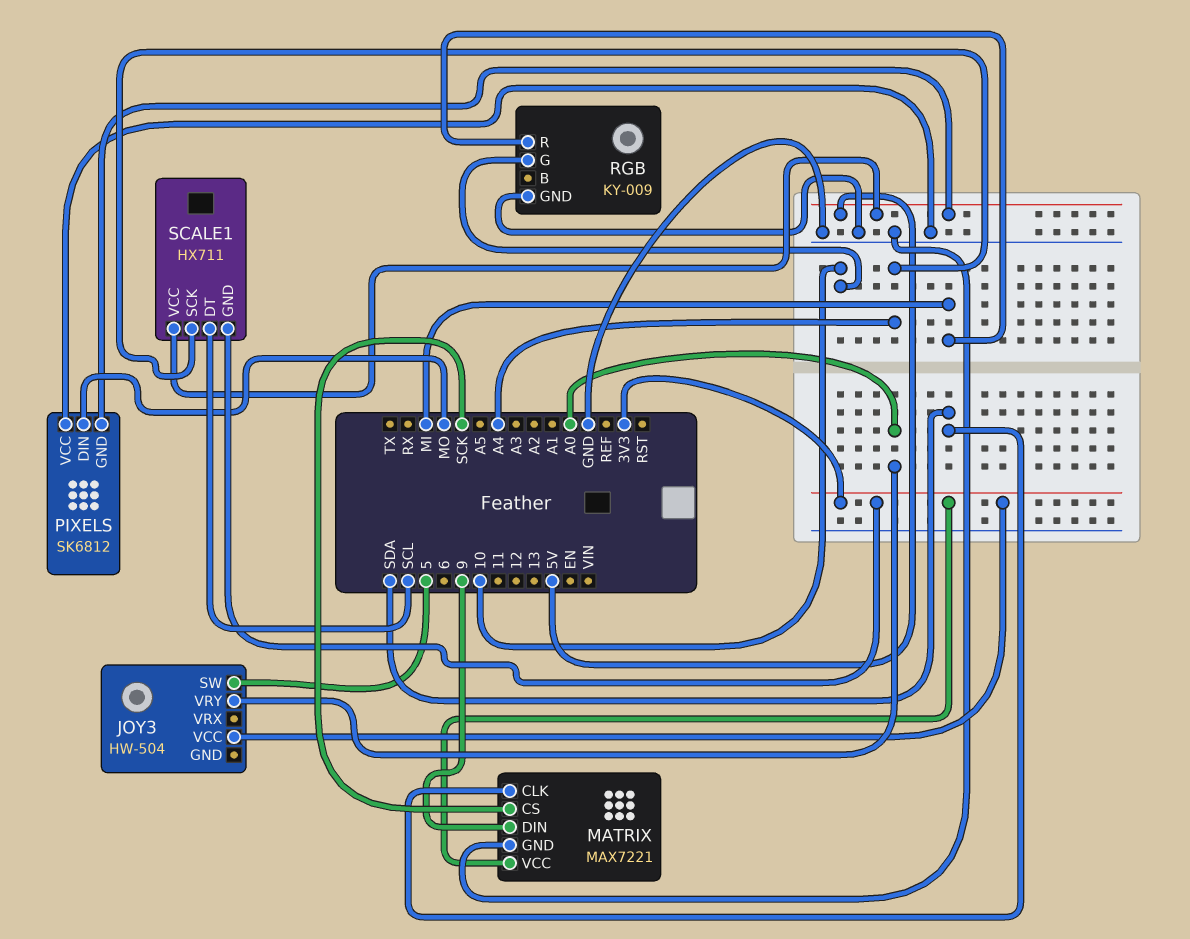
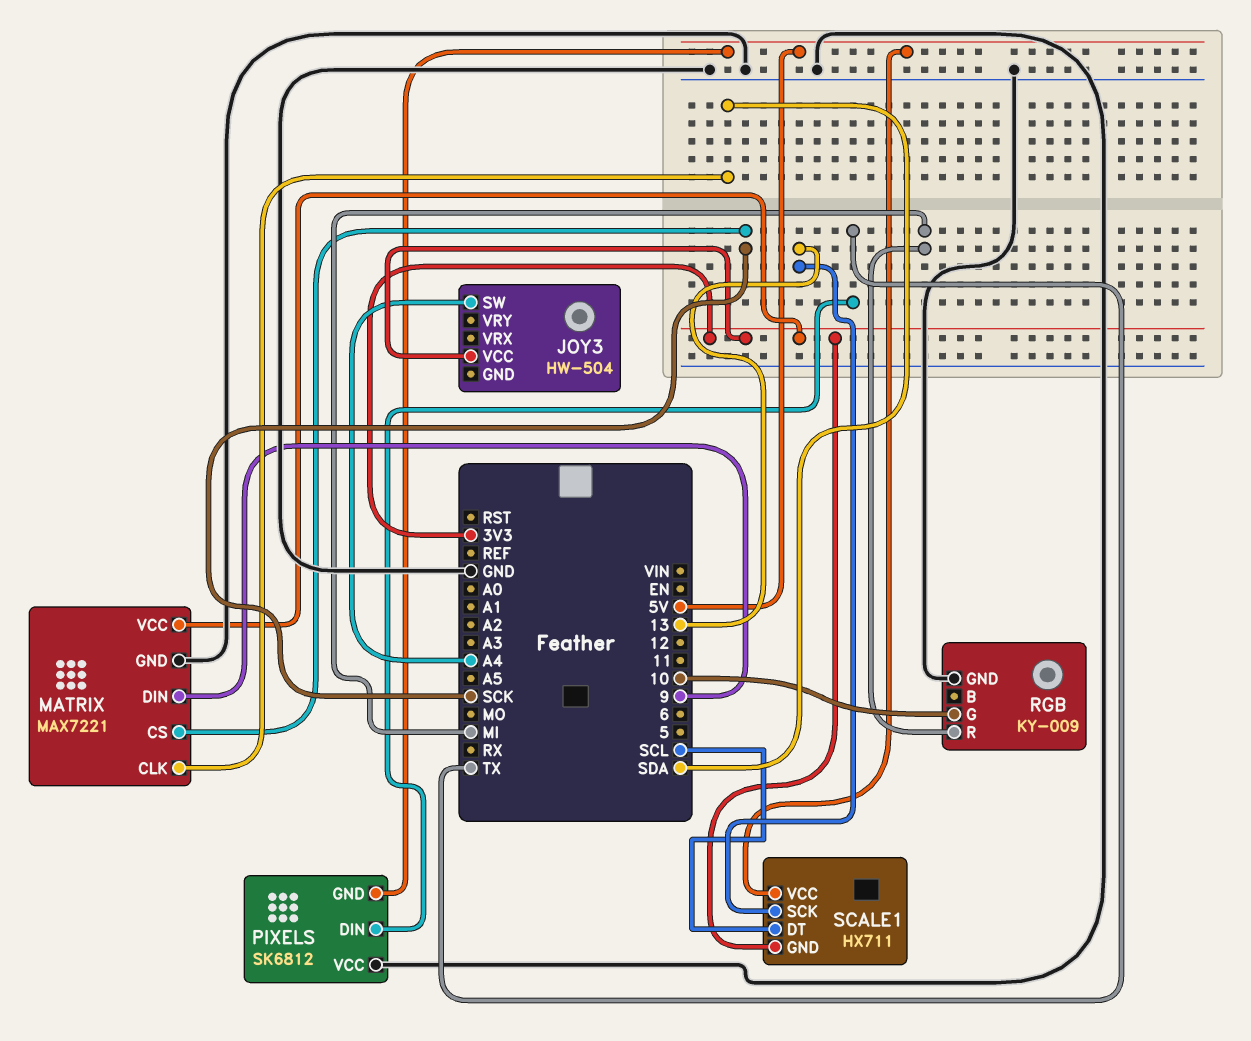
JOY3 pin SW: 5 -> A4
JOY3 pin VRY: A0 -> none
PIXELS pin DIN: MO -> TX
SCALE1 pin SCK: A4 -> 13

